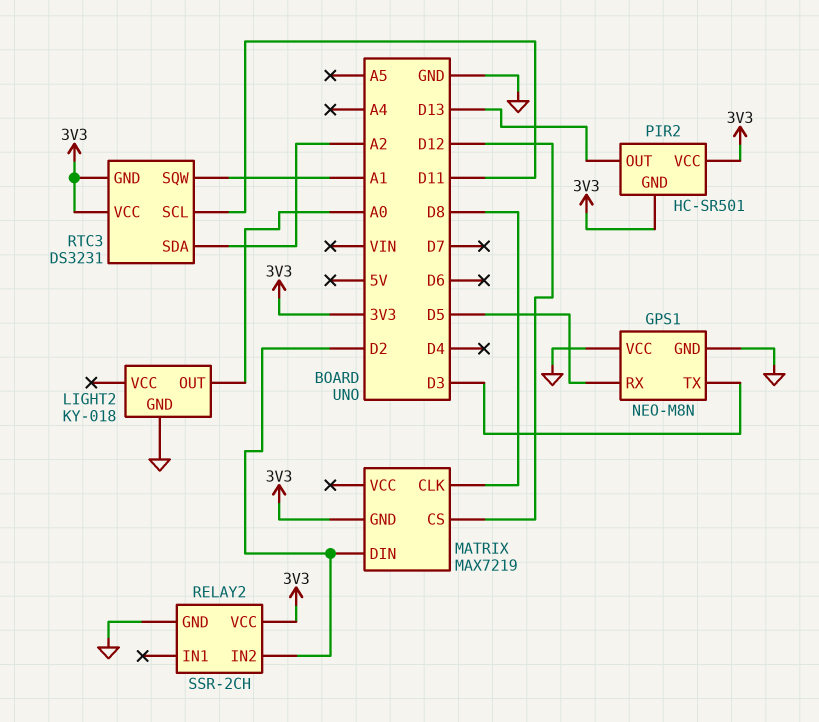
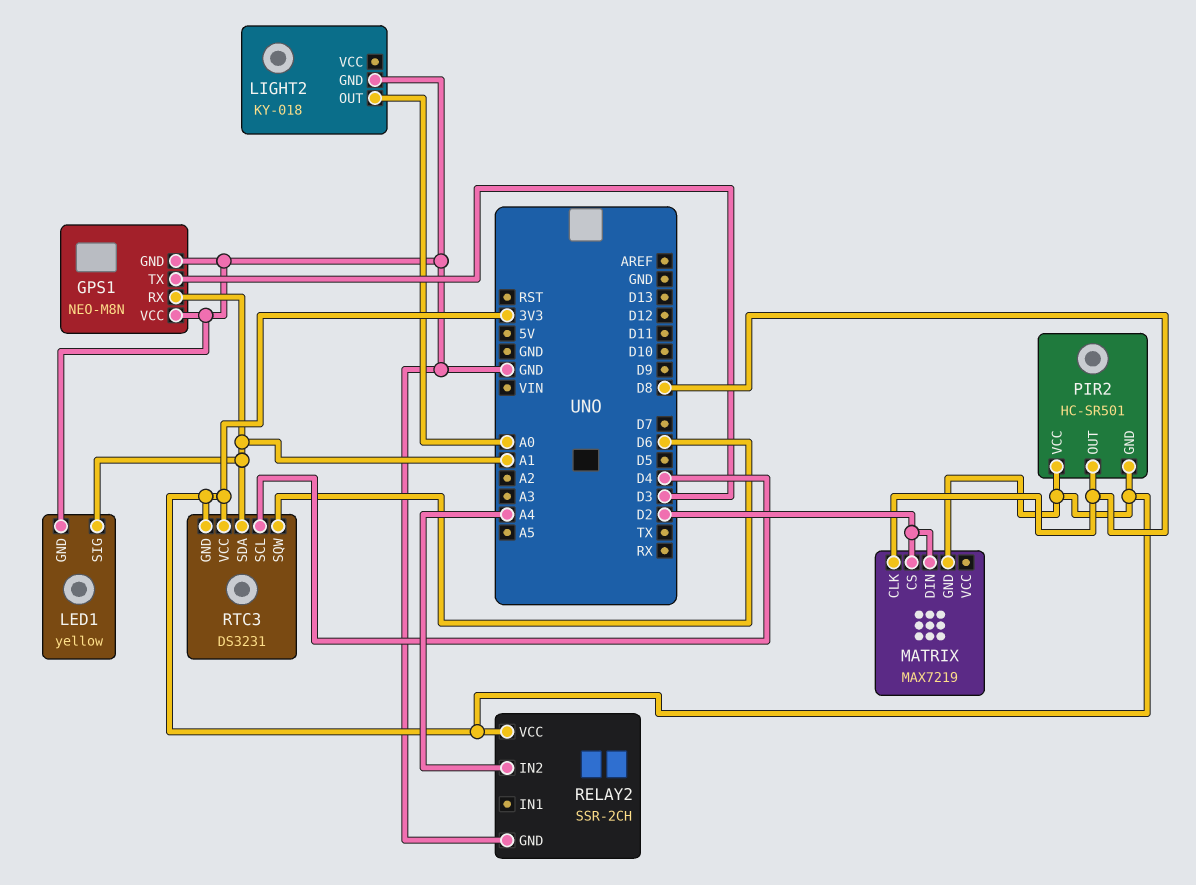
GPS1 pin RX: D5 -> A1
LED1: none -> yellow
LED1 pin GND: none -> GND
LED1 pin SIG: none -> A1
MATRIX pin CS: D12 -> D2
PIR2 pin OUT: D13 -> D8
RELAY2 pin IN2: D2 -> A4
RTC3 pin SCL: D11 -> D4
RTC3 pin SDA: A2 -> A1
RTC3 pin SQW: A1 -> D6

